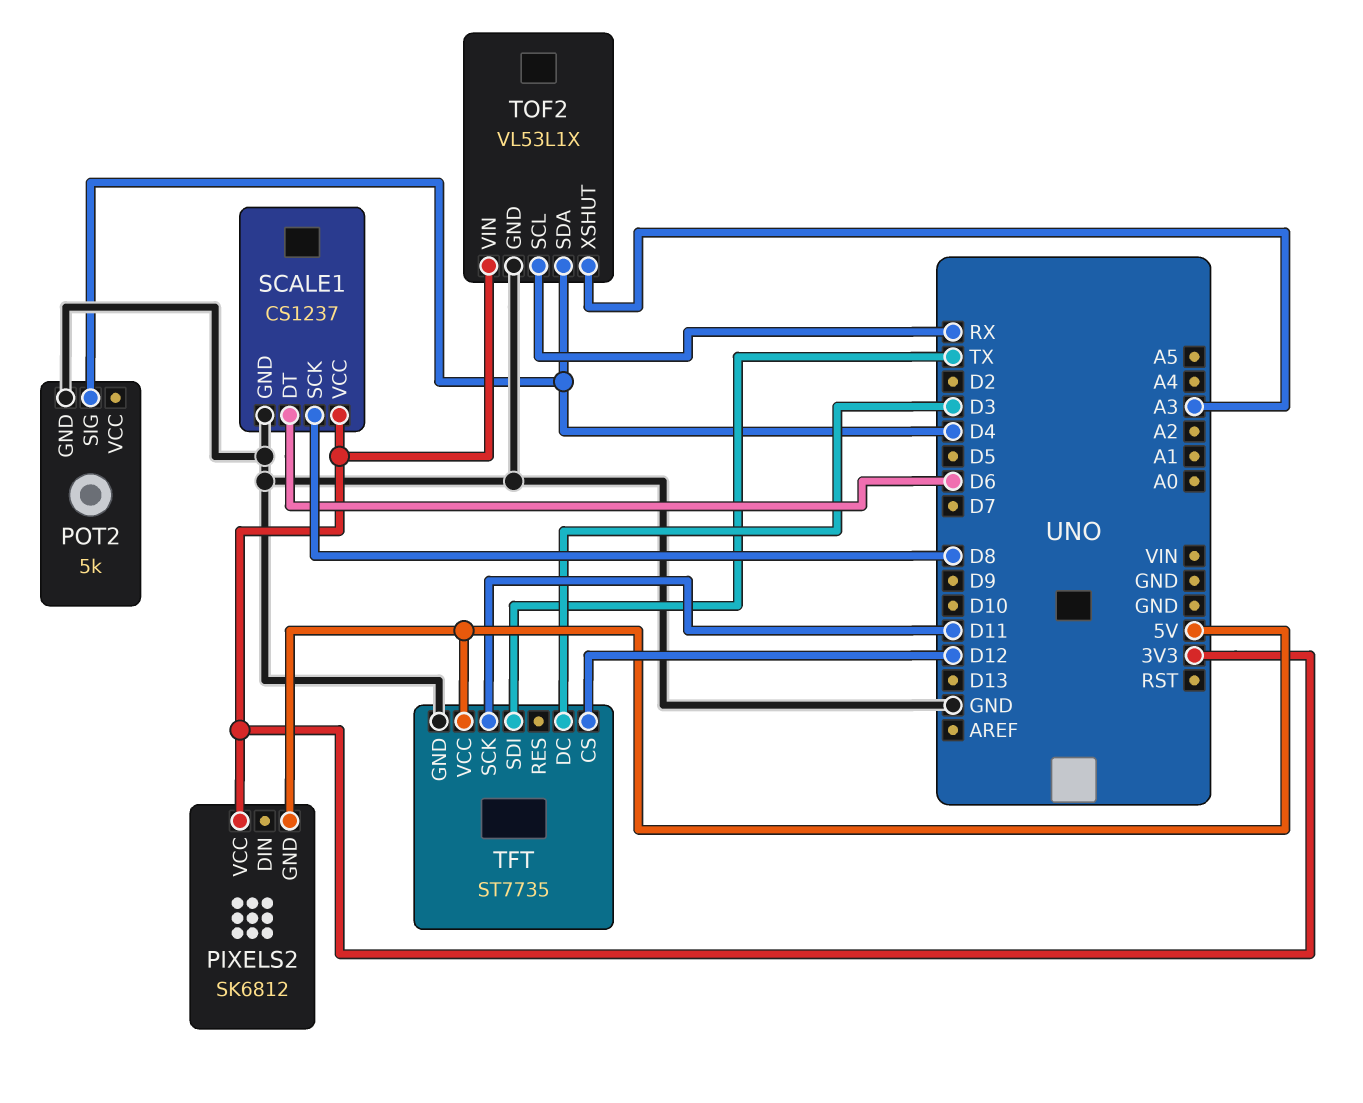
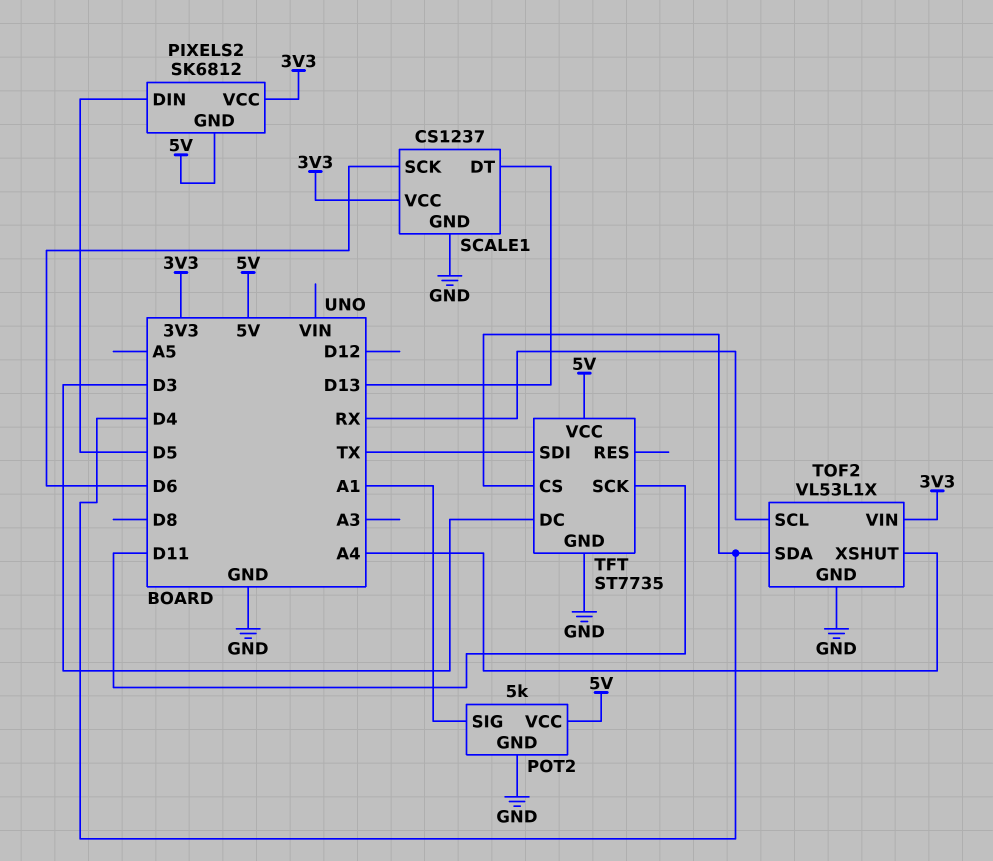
PIXELS2 pin DIN: none -> D5
POT2 pin SIG: D4 -> A1
POT2 pin VCC: none -> 5V
SCALE1 pin DT: D6 -> D13
SCALE1 pin SCK: D8 -> D6
TFT pin CS: D12 -> D4
TOF2 pin XSHUT: A3 -> A4

